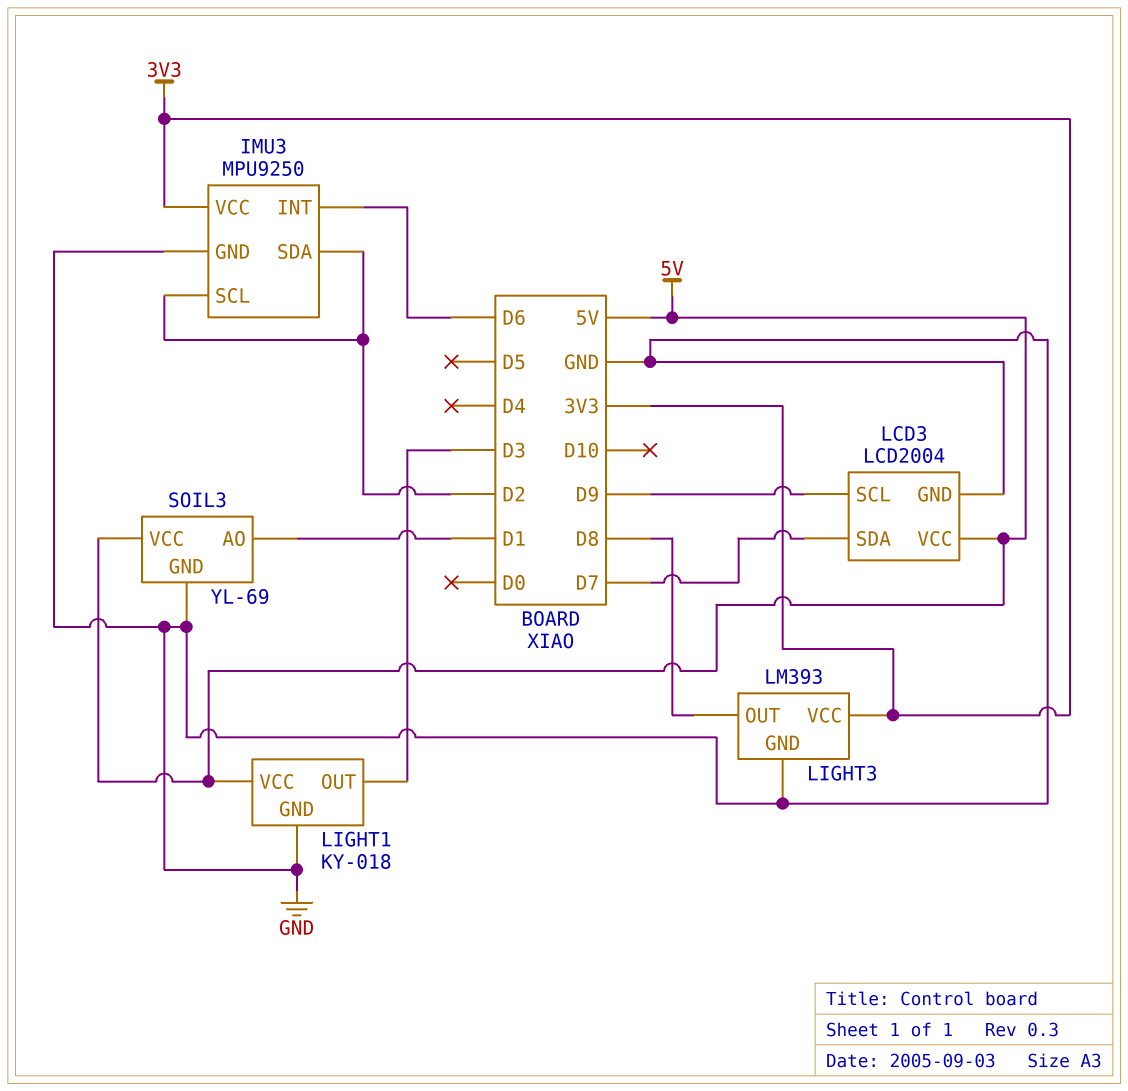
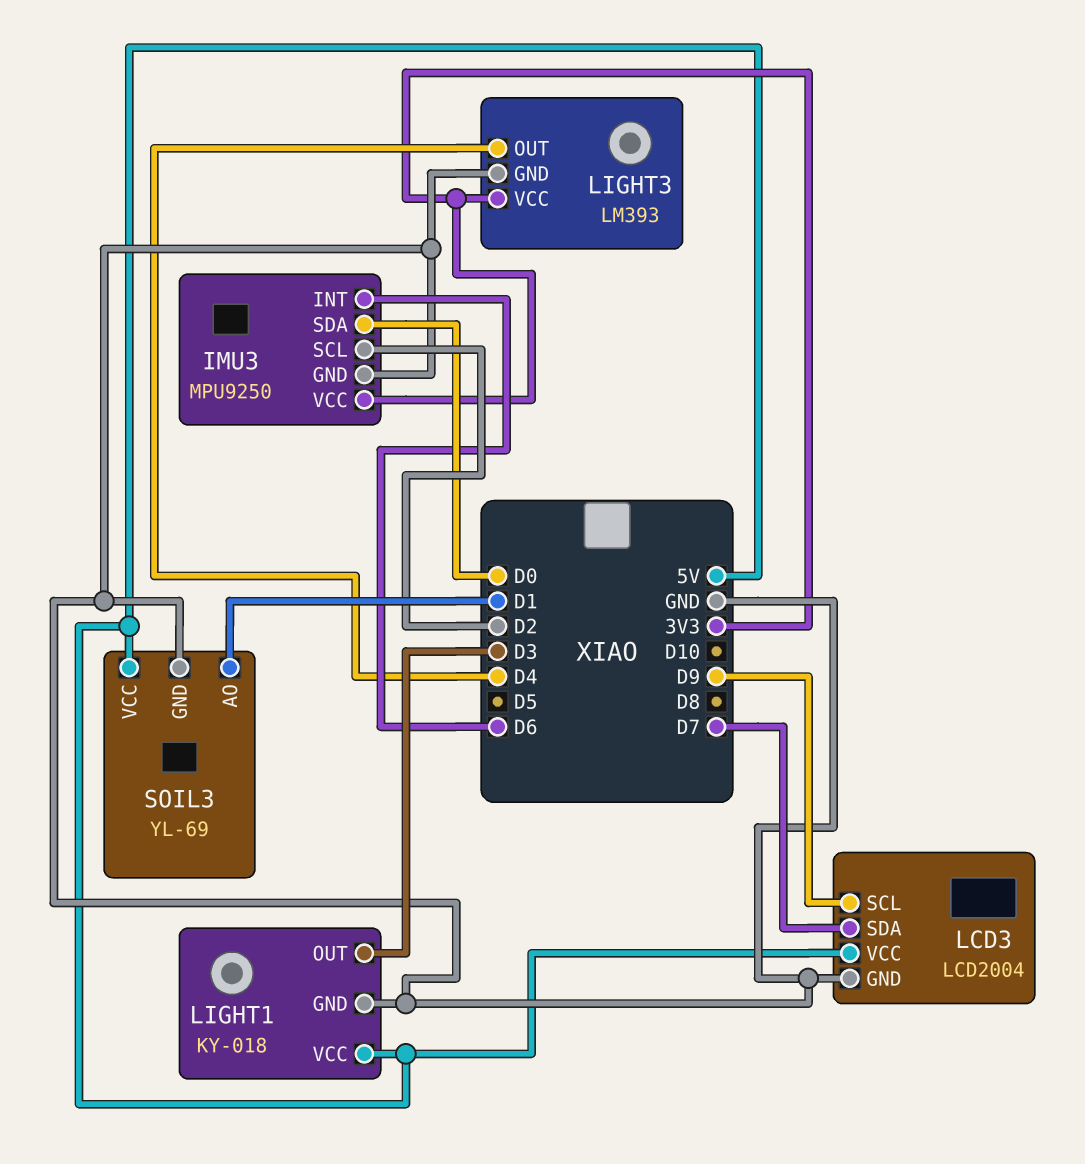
IMU3 pin SDA: D2 -> D0
LIGHT3 pin OUT: D8 -> D4

